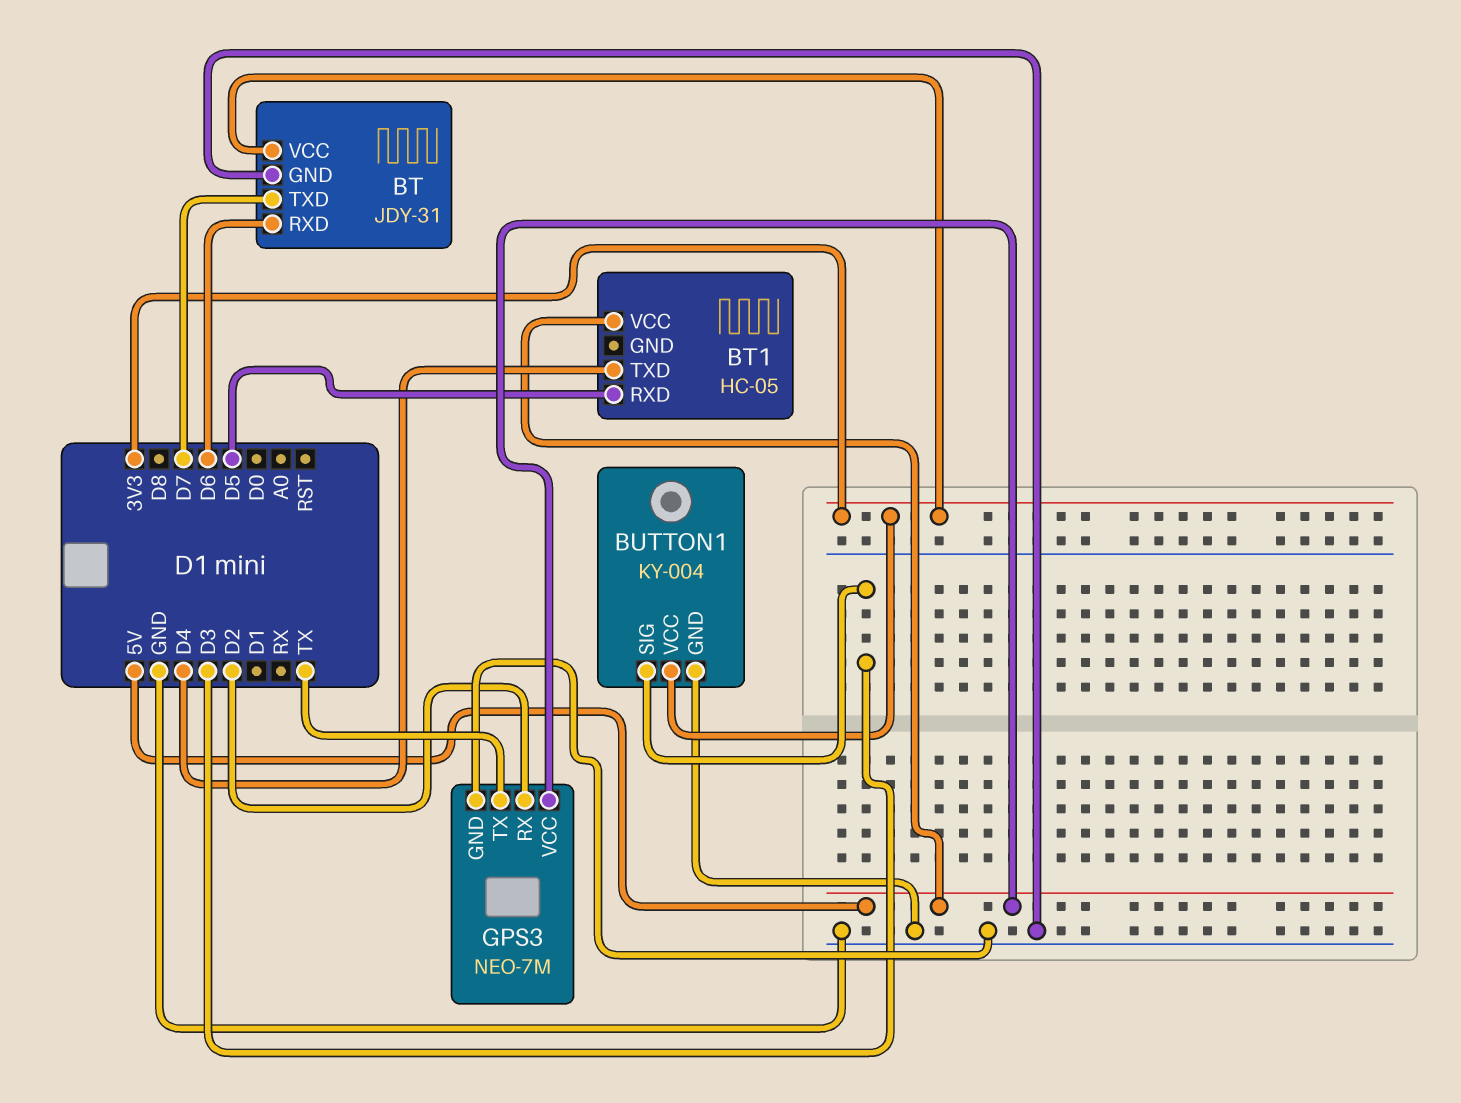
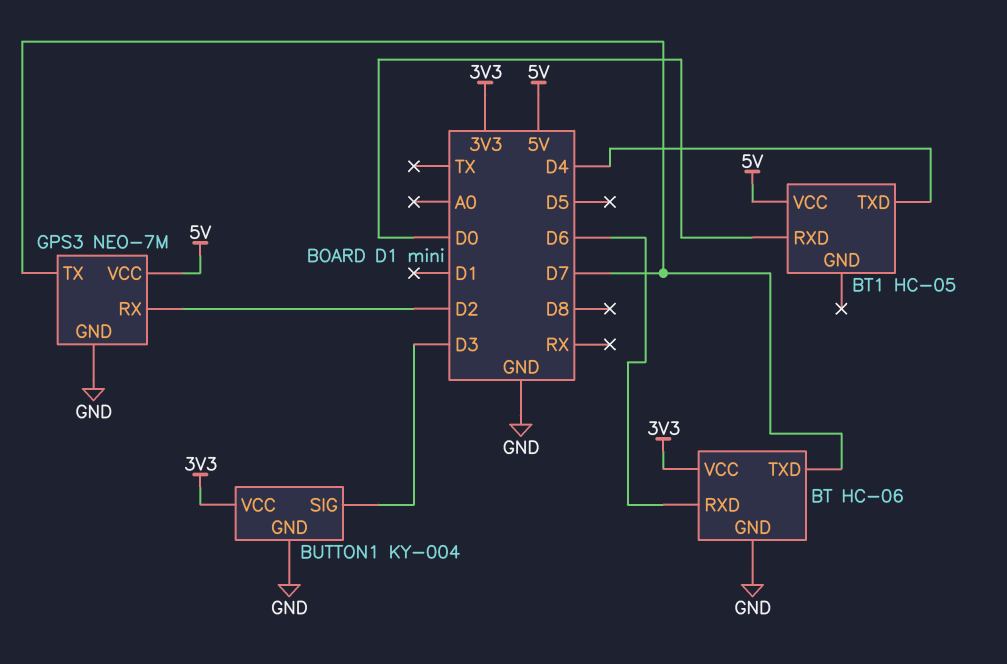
BT: JDY-31 -> HC-06
BT1 pin RXD: D5 -> D0
GPS3 pin TX: TX -> D7

